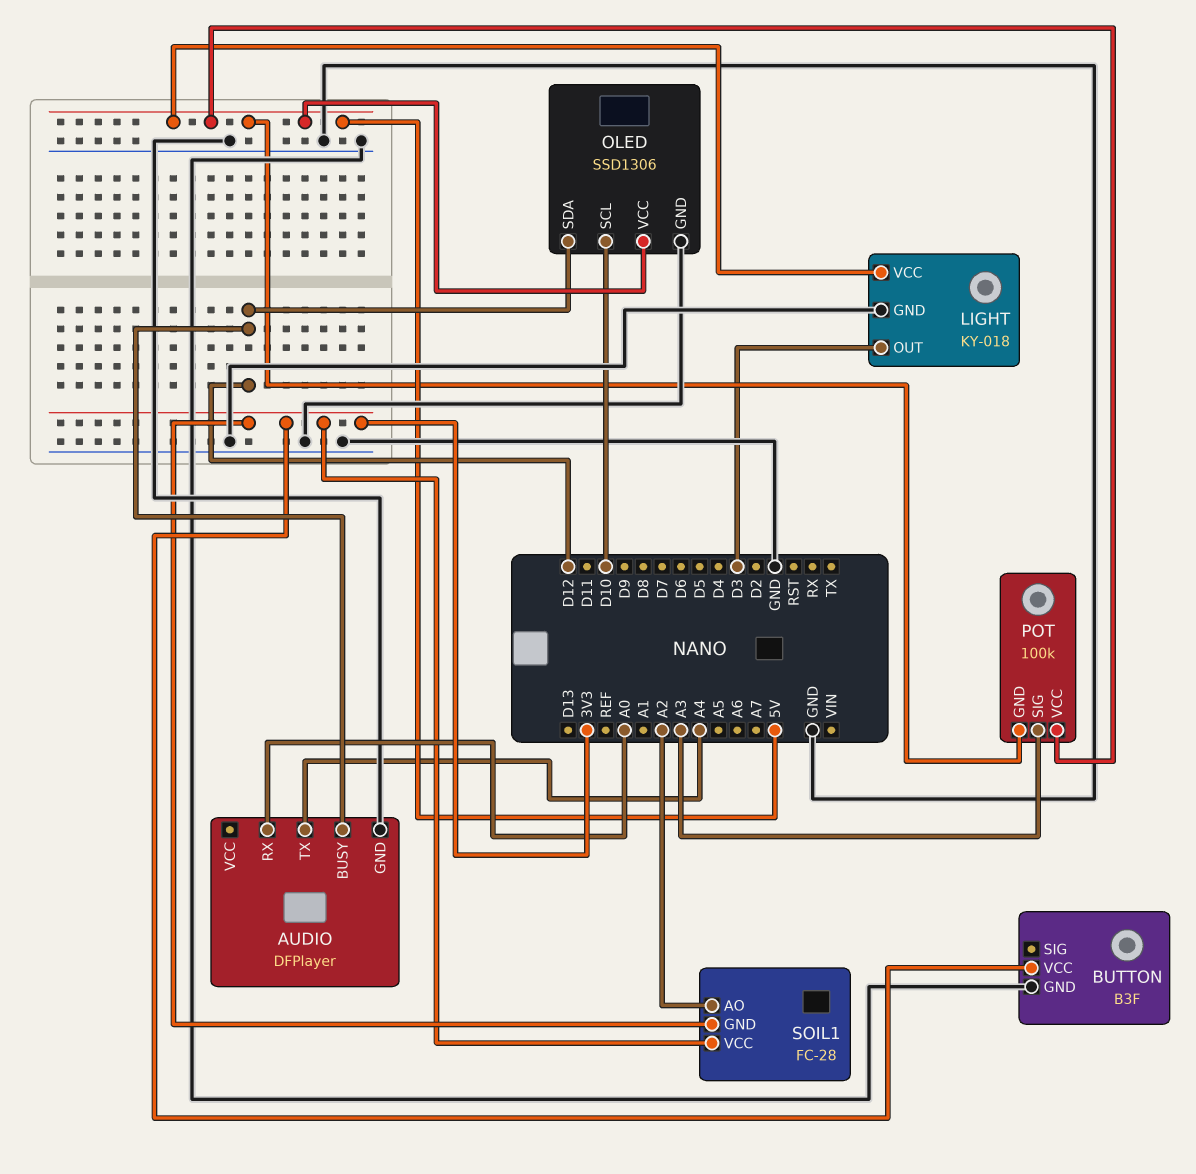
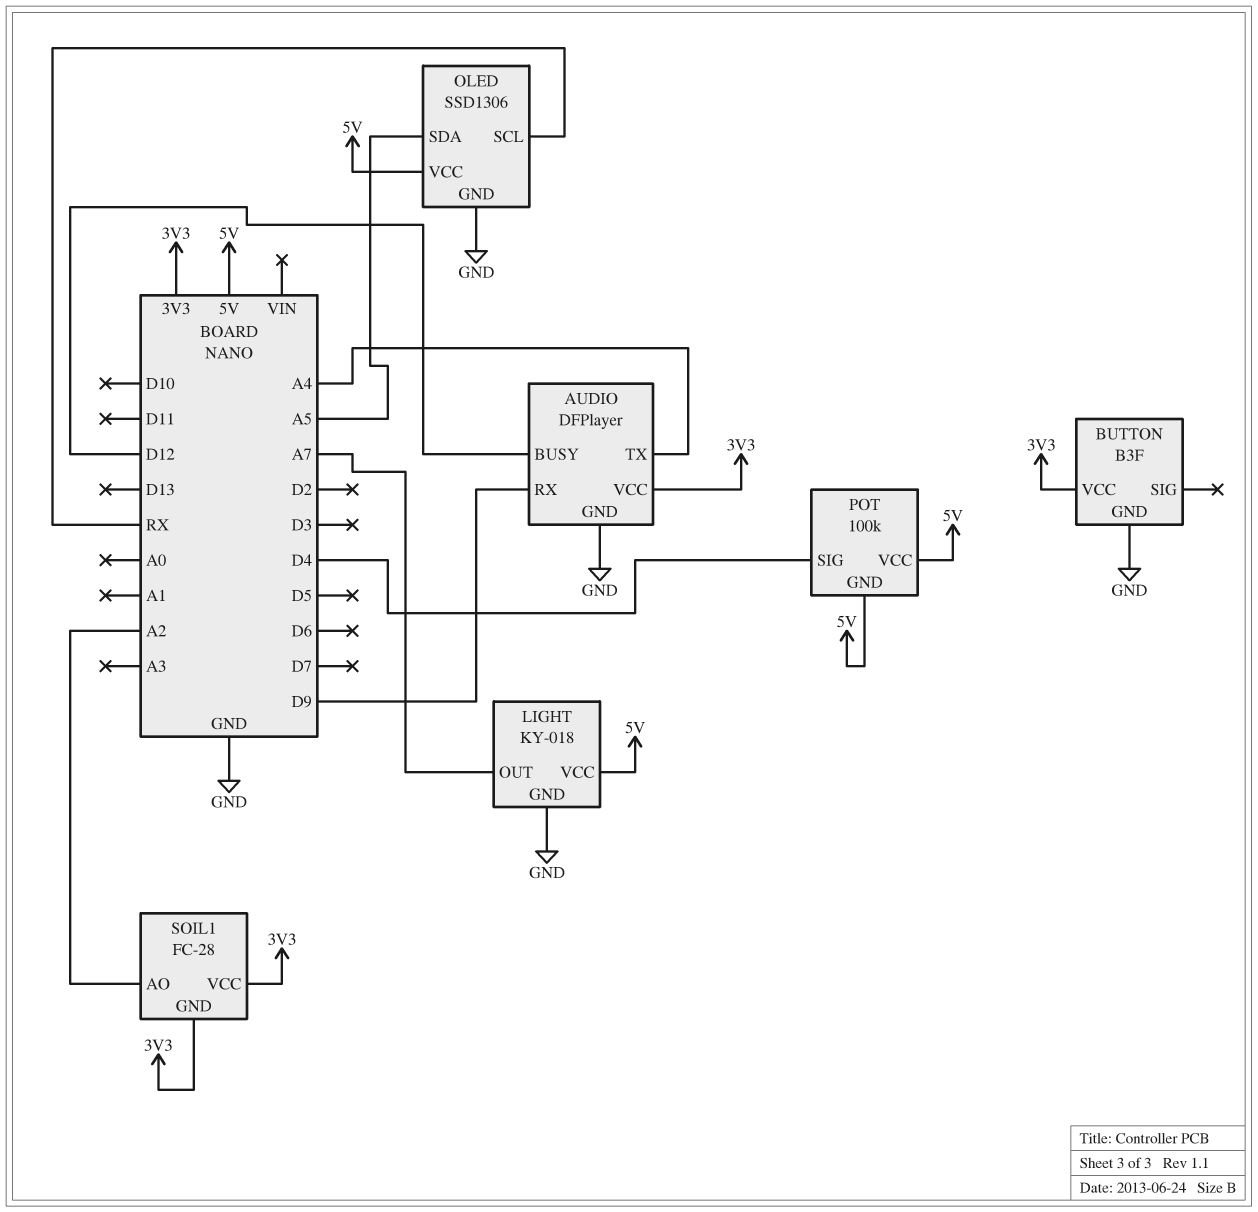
AUDIO pin RX: A0 -> D9
AUDIO pin VCC: none -> 3V3
LIGHT pin OUT: D3 -> A7
OLED pin SCL: D10 -> RX
OLED pin SDA: D12 -> A5
POT pin SIG: A3 -> D4

